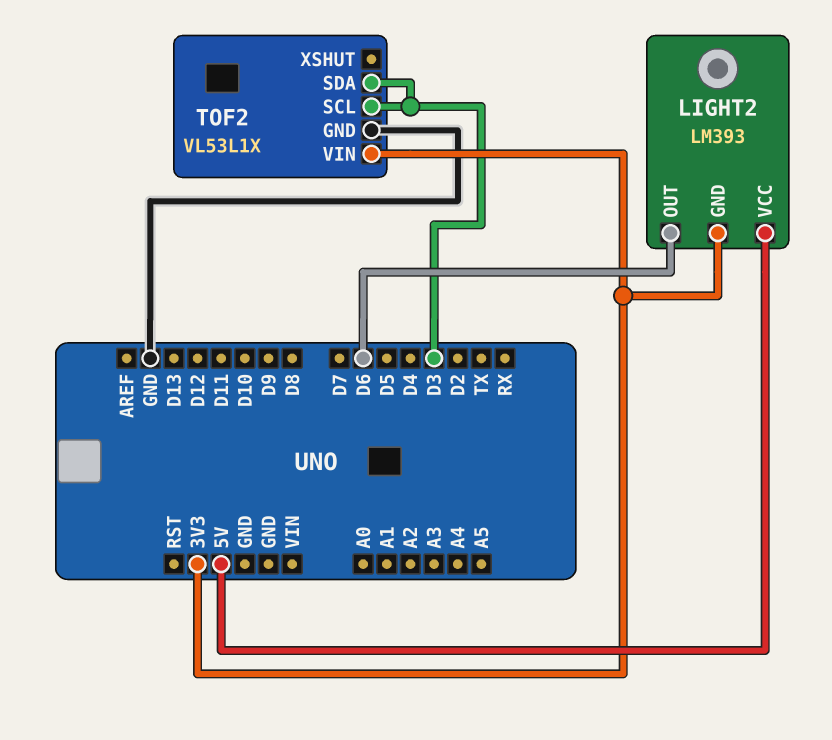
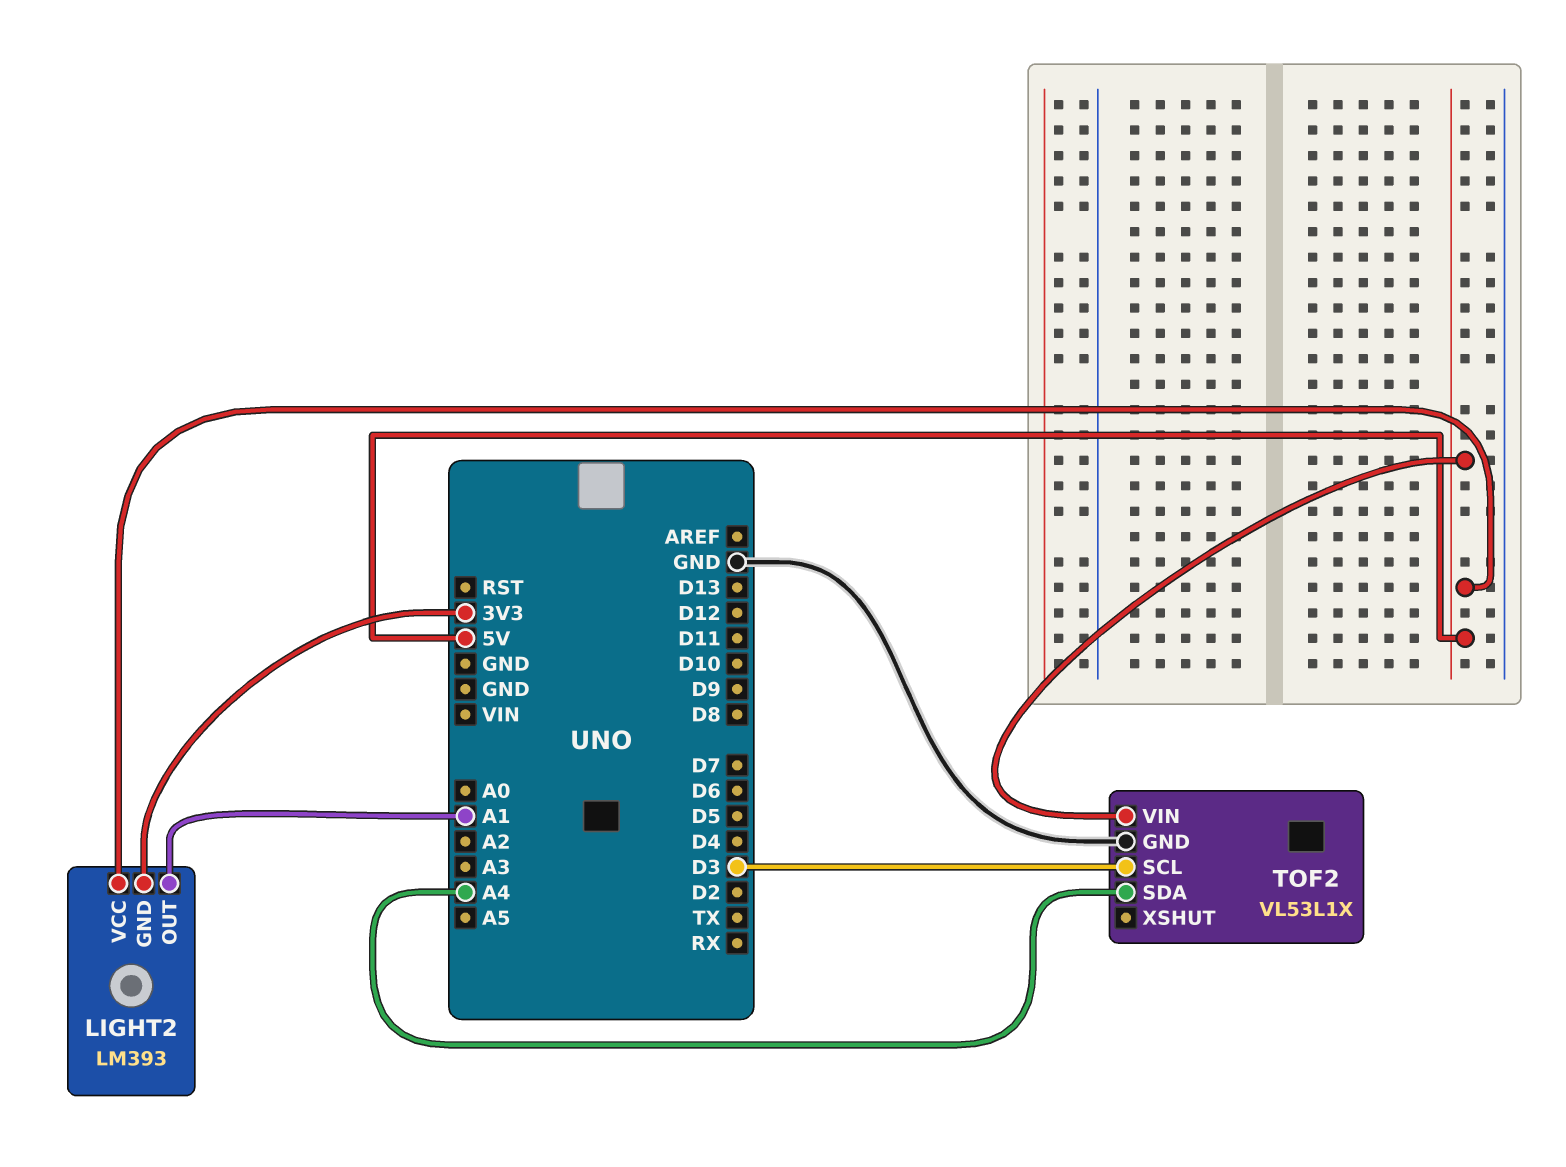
LIGHT2 pin OUT: D6 -> A1
TOF2 pin SDA: D3 -> A4
TOF2 pin VIN: 3V3 -> 5V

